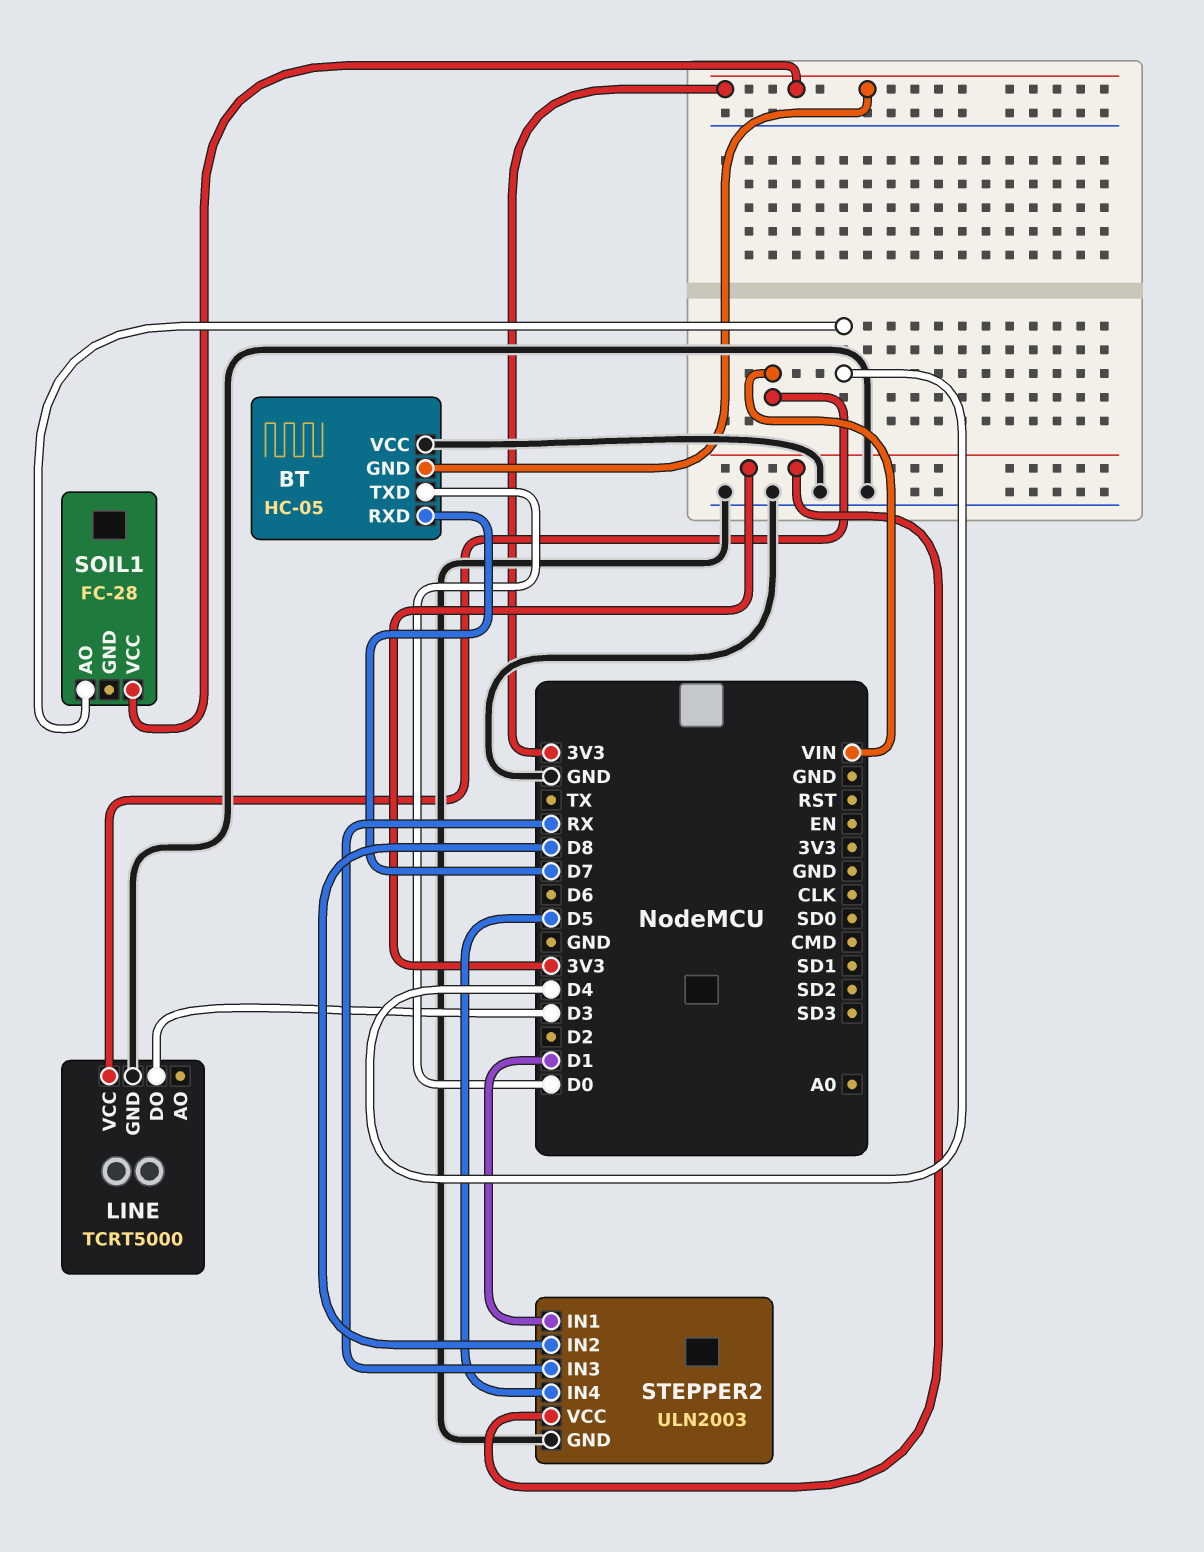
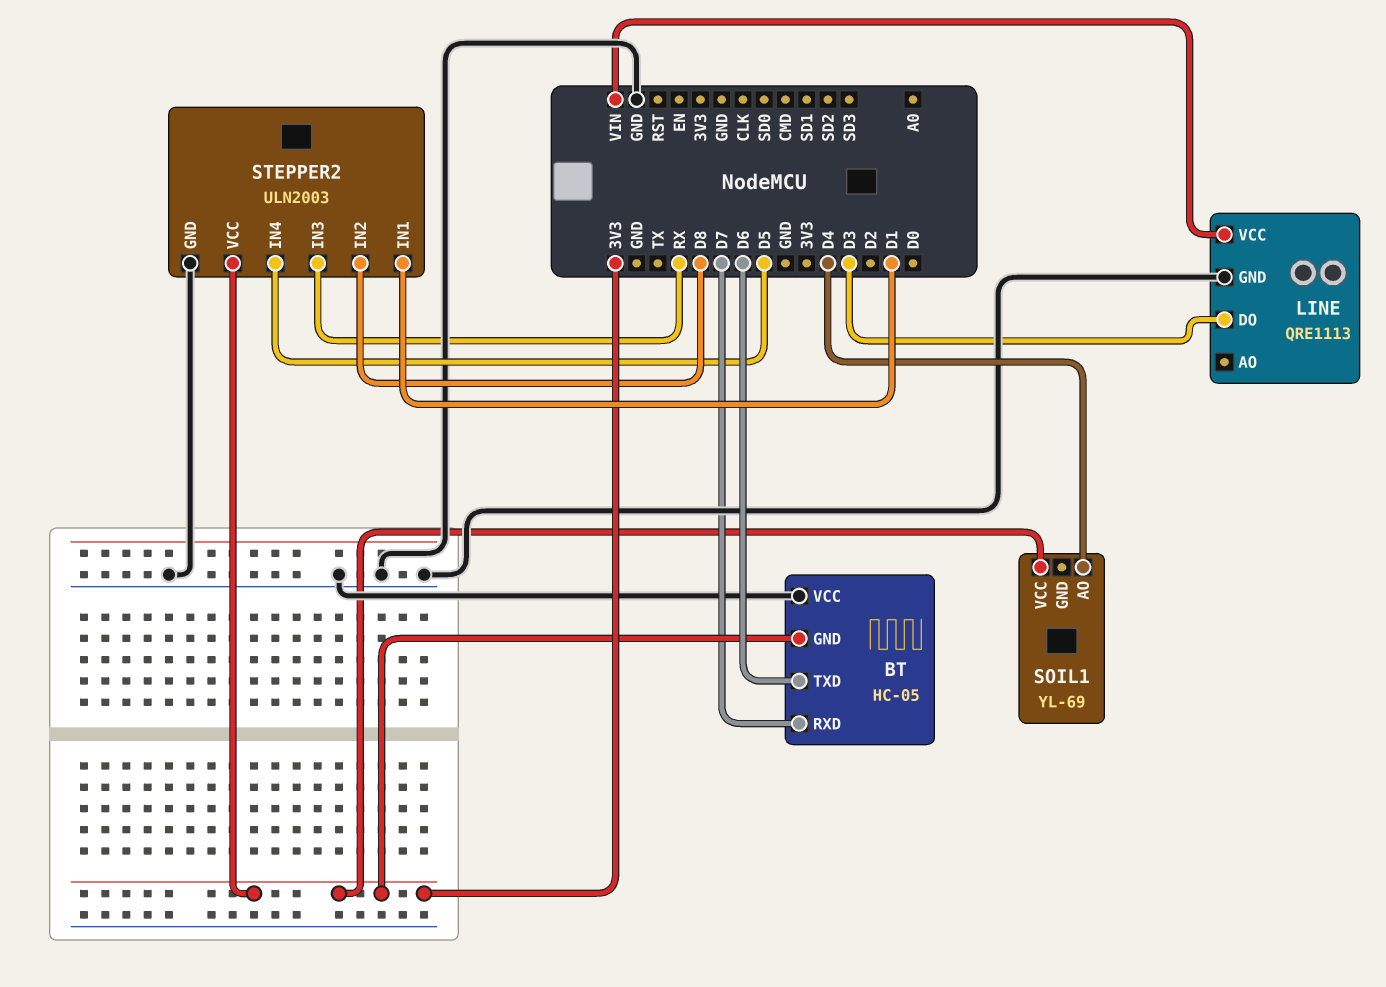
BT pin TXD: D0 -> D6
LINE: TCRT5000 -> QRE1113
SOIL1: FC-28 -> YL-69

